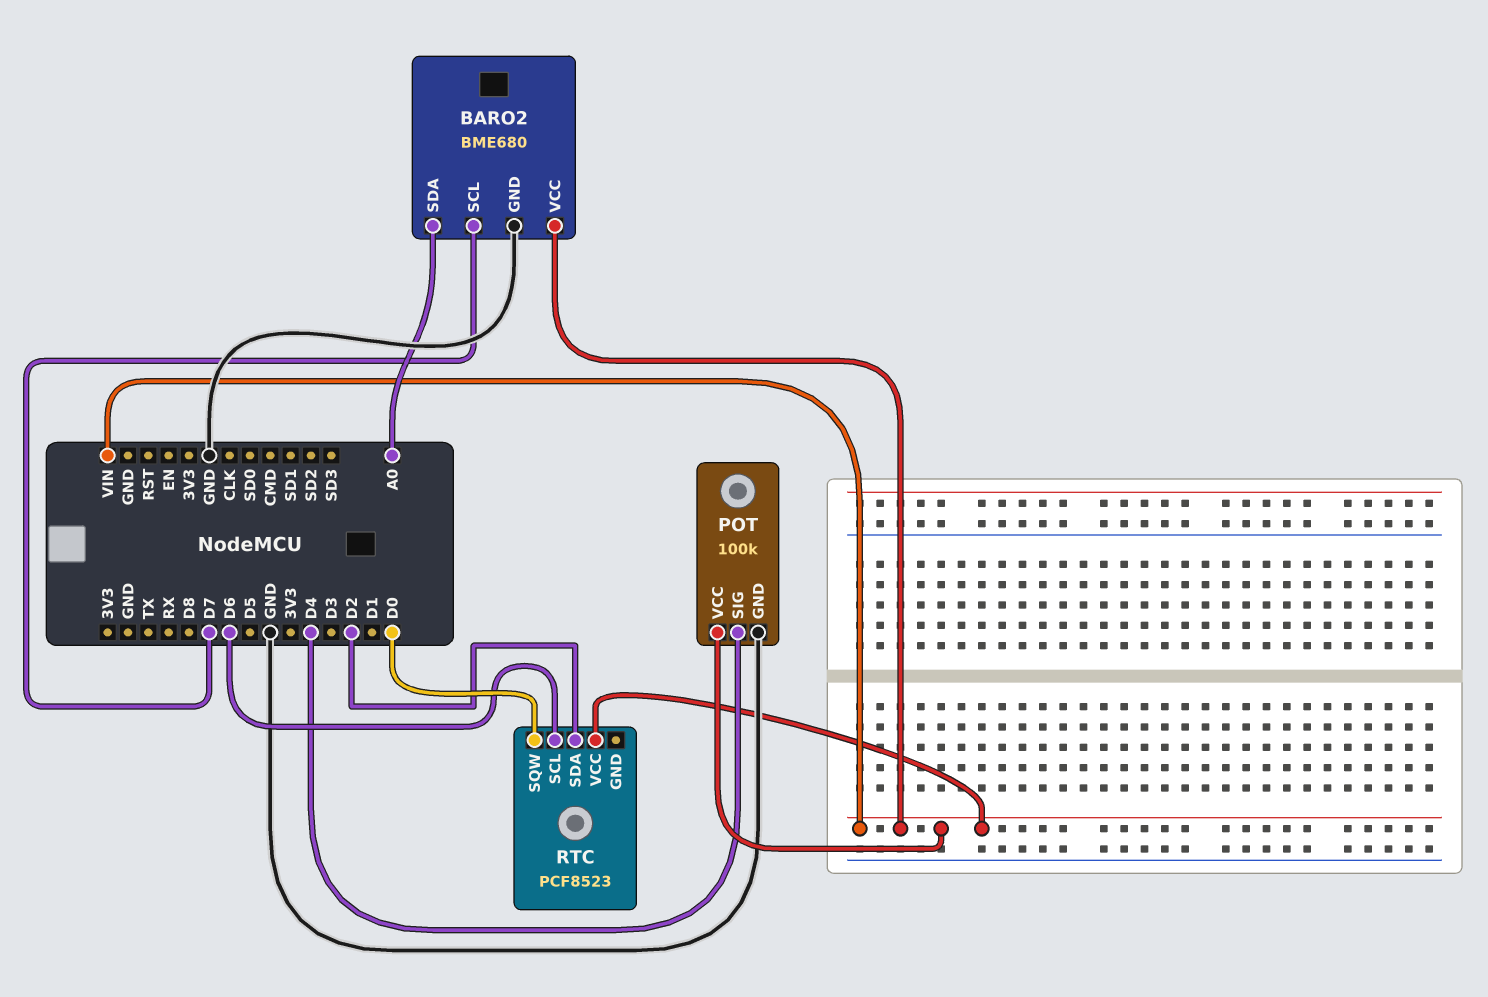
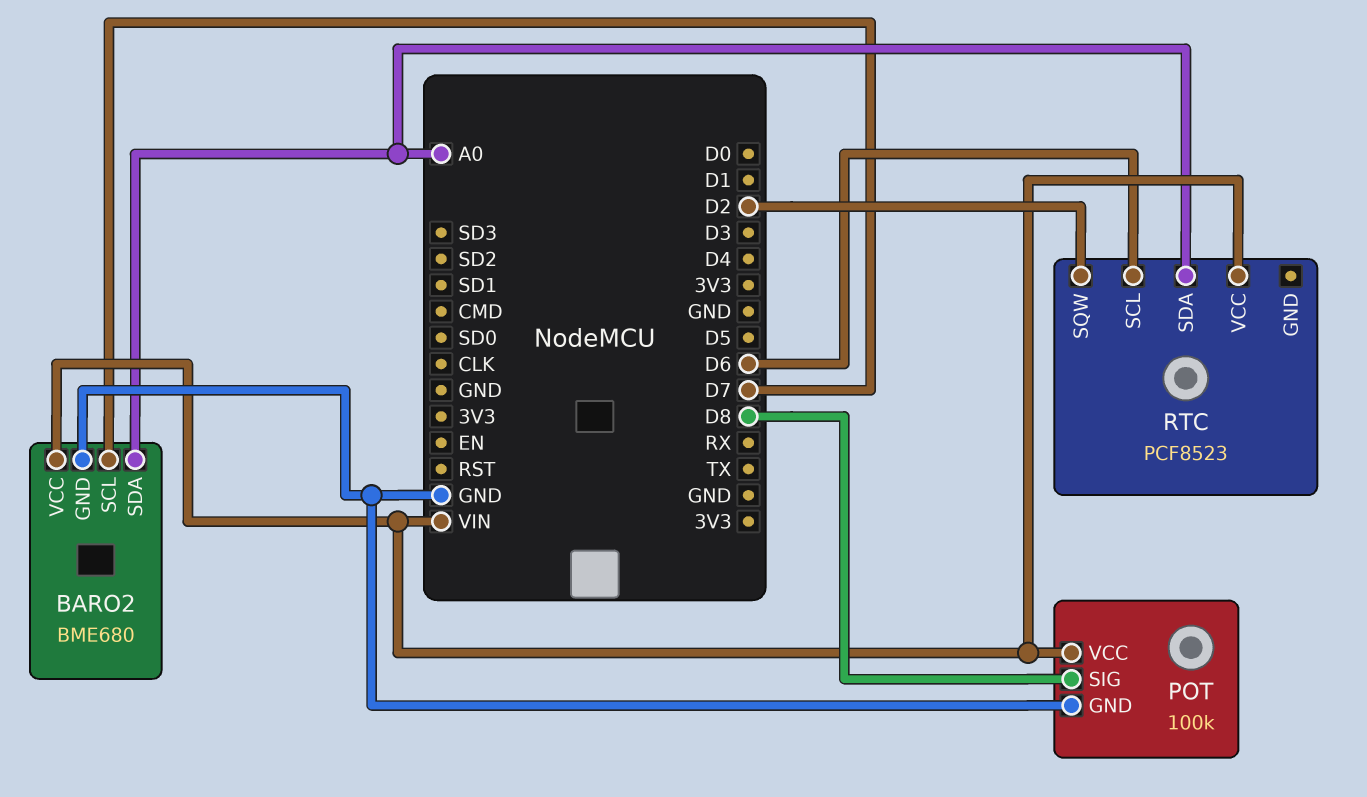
POT pin SIG: D4 -> D8
RTC pin SDA: D2 -> A0
RTC pin SQW: D0 -> D2

